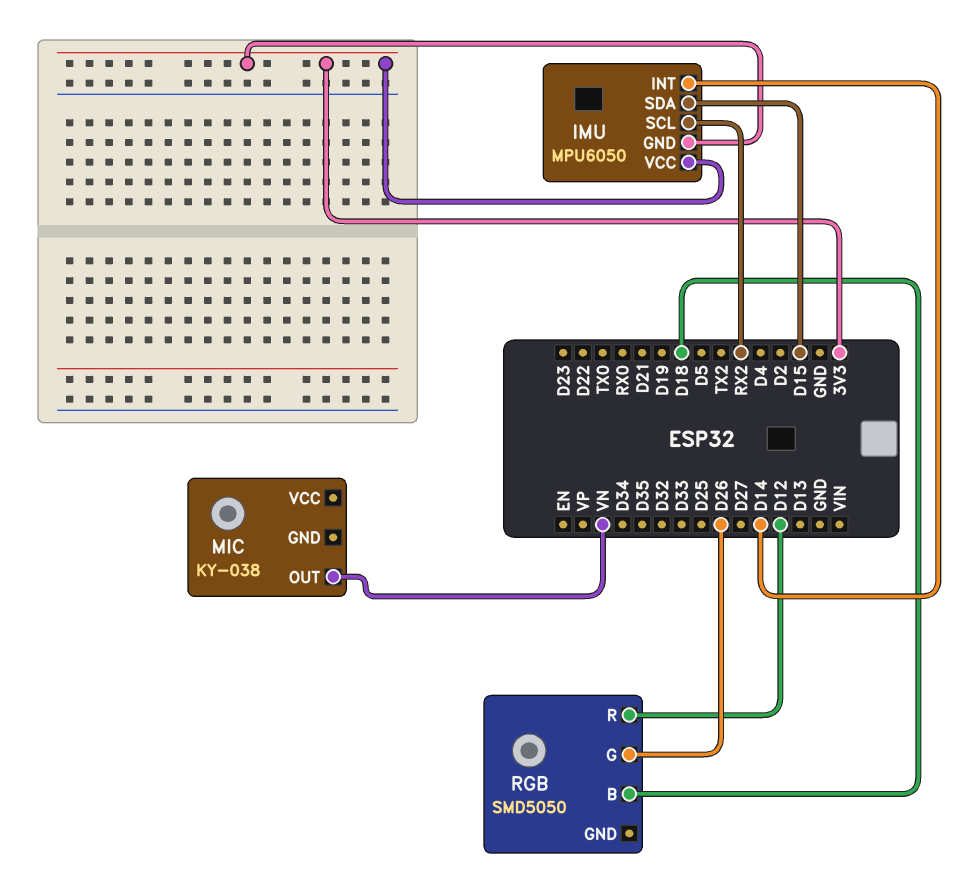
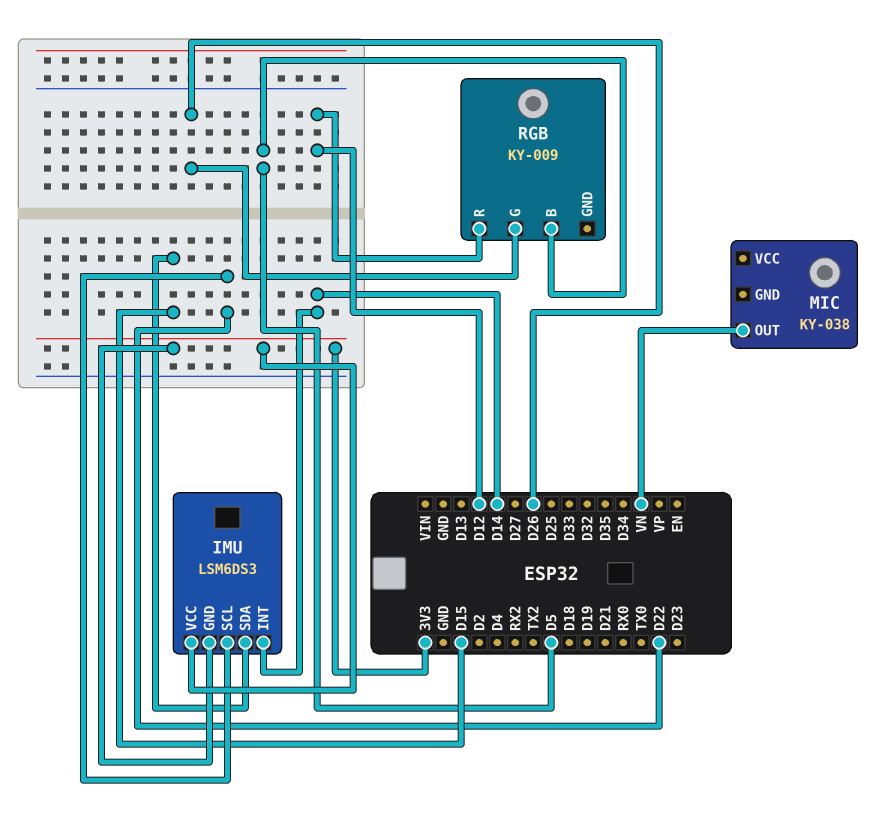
IMU: MPU6050 -> LSM6DS3
IMU pin SCL: RX2 -> D22
RGB: SMD5050 -> KY-009
RGB pin B: D18 -> D5

